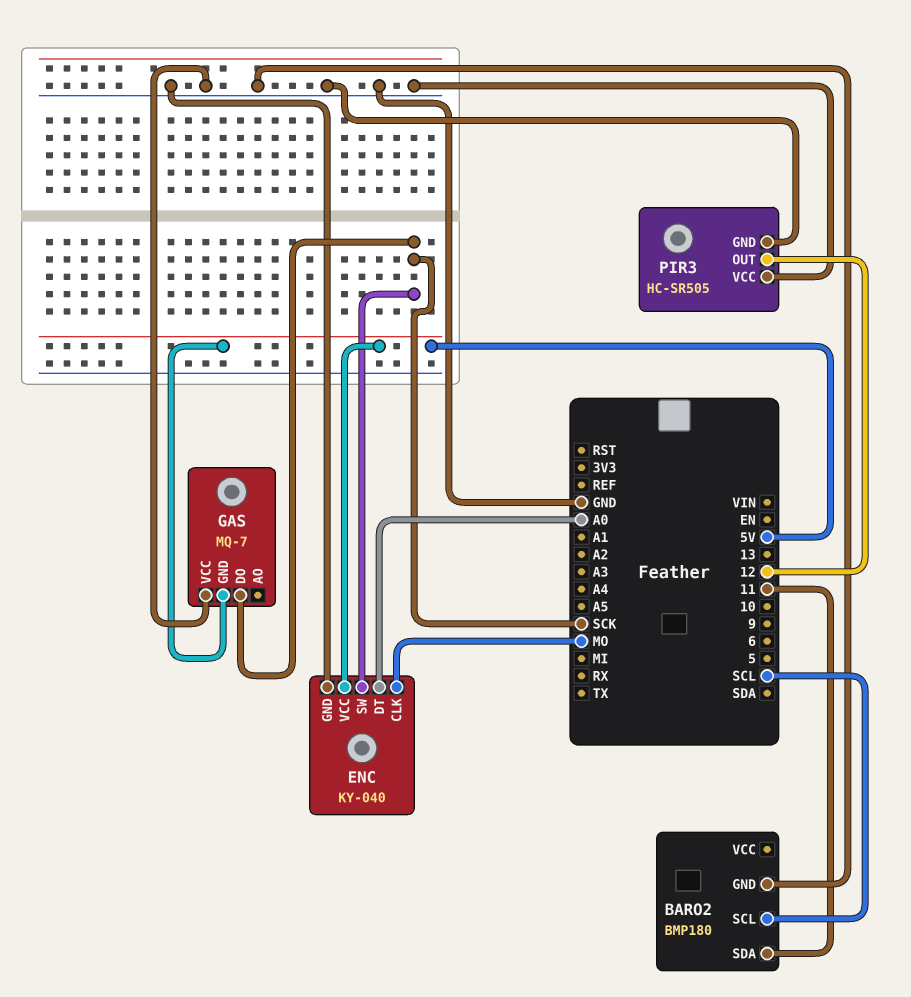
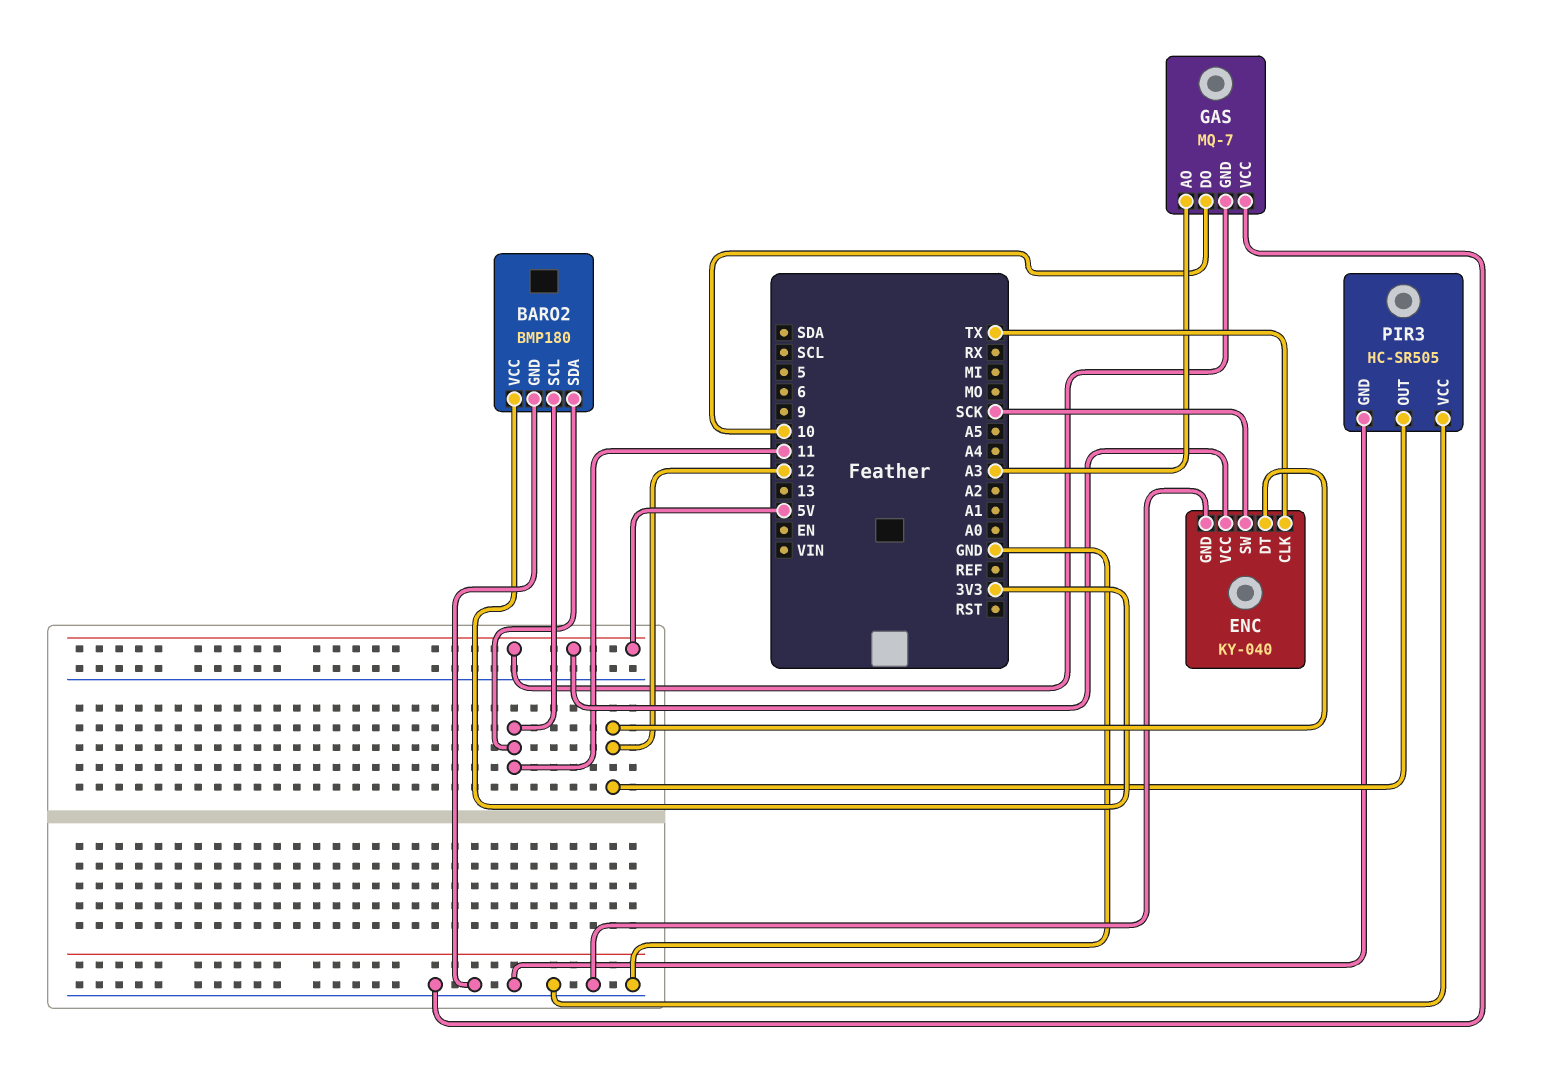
BARO2 pin SCL: SCL -> 11
BARO2 pin VCC: none -> 3V3
ENC pin CLK: MO -> TX
ENC pin DT: A0 -> 12
GAS pin AO: none -> A3
GAS pin DO: SCK -> 10

